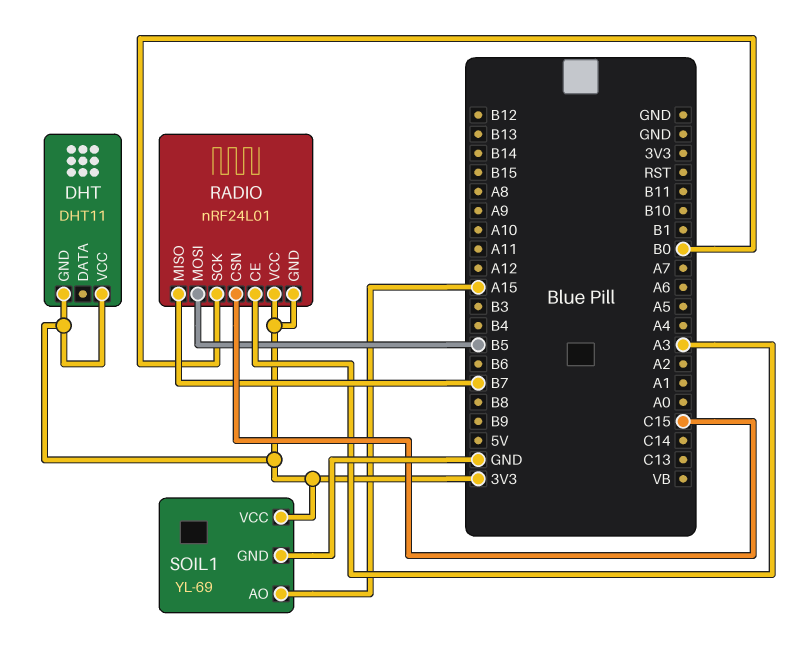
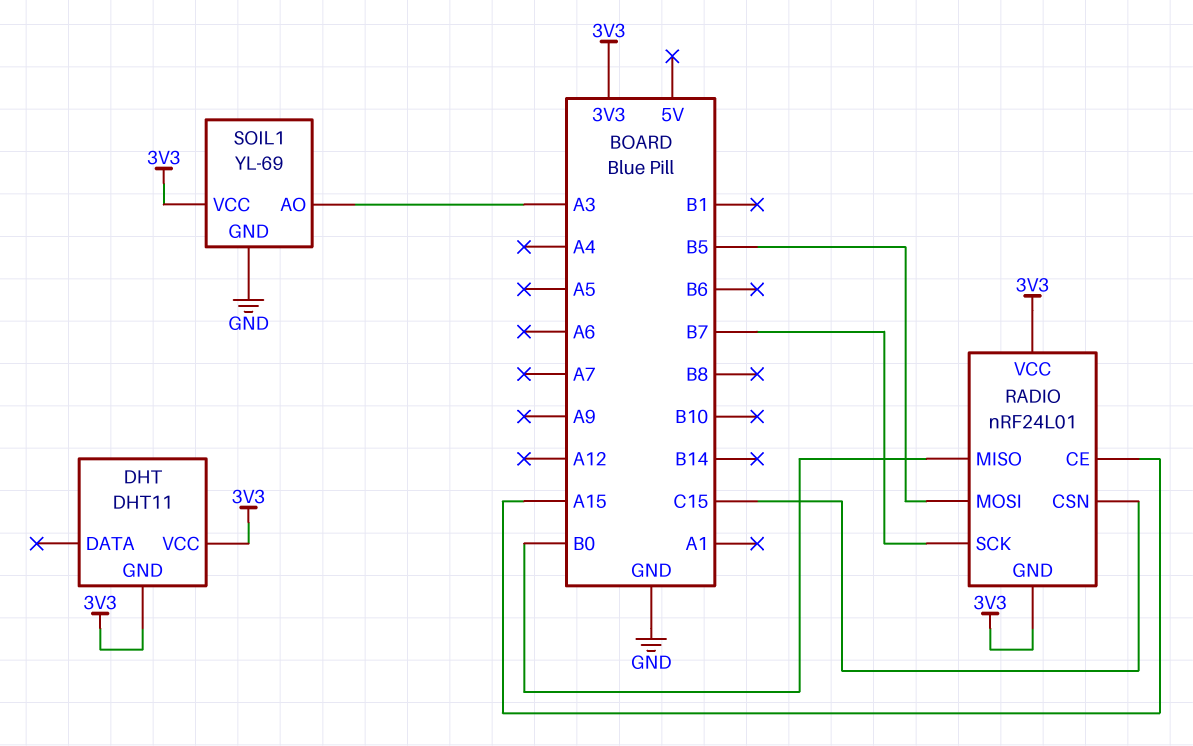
RADIO pin CE: A3 -> A15
RADIO pin MISO: B7 -> B0
RADIO pin SCK: B0 -> B7
SOIL1 pin AO: A15 -> A3

